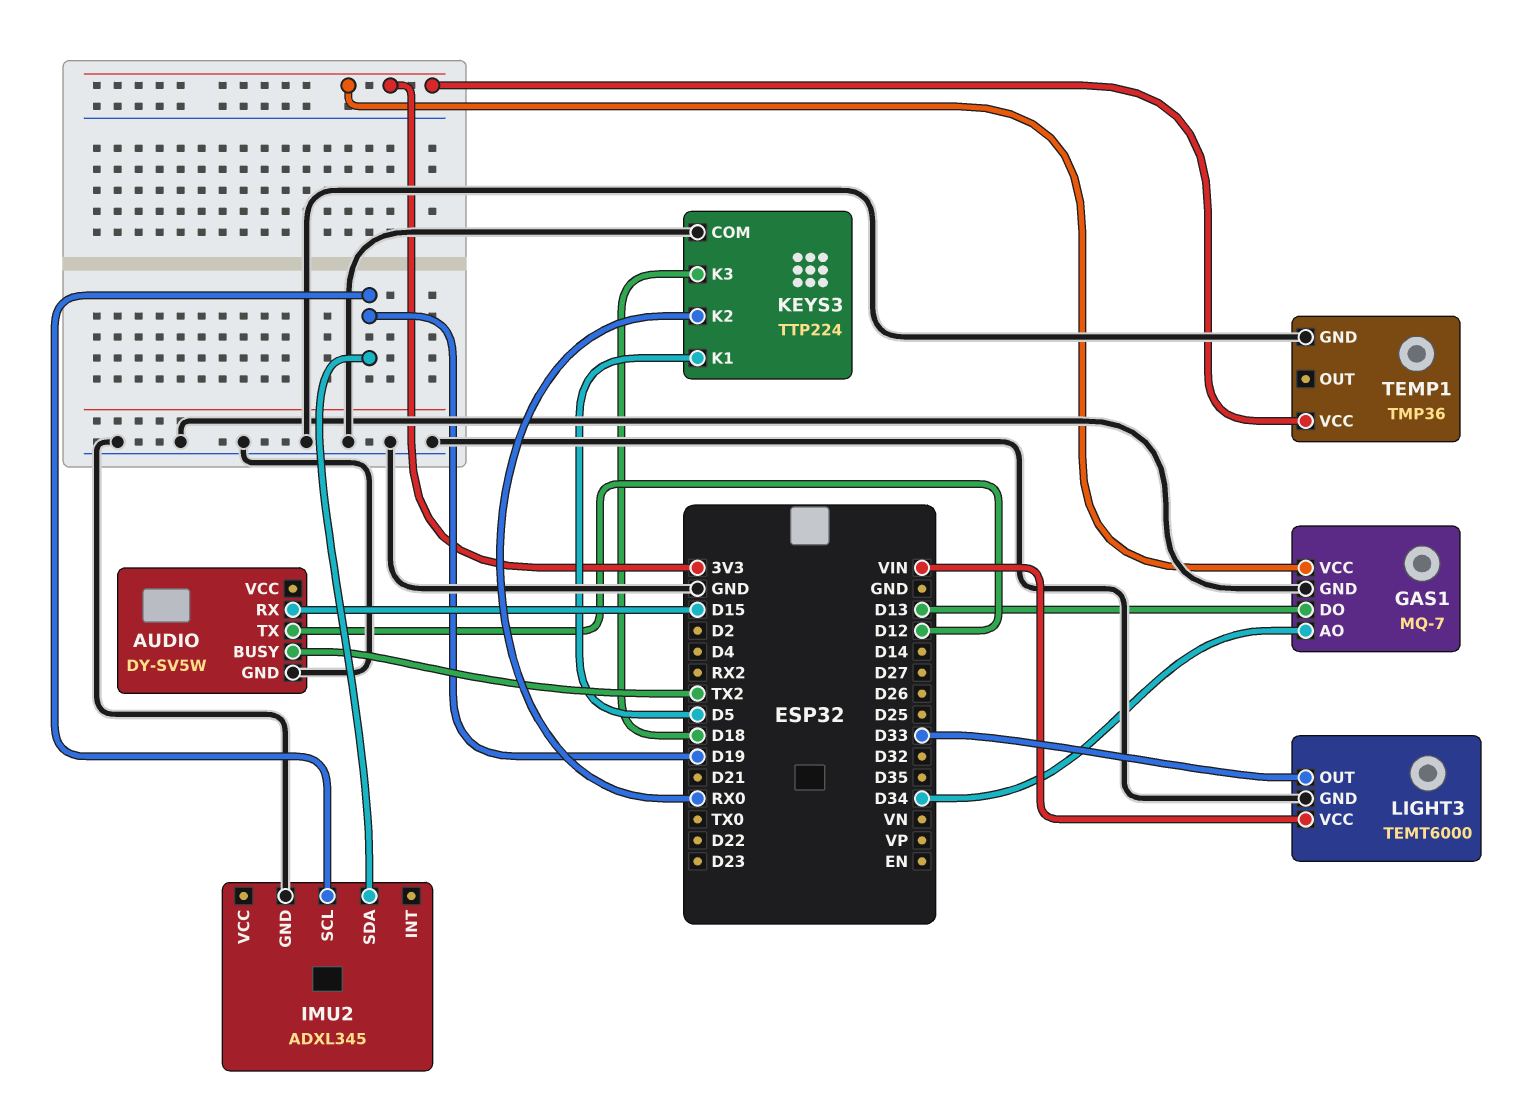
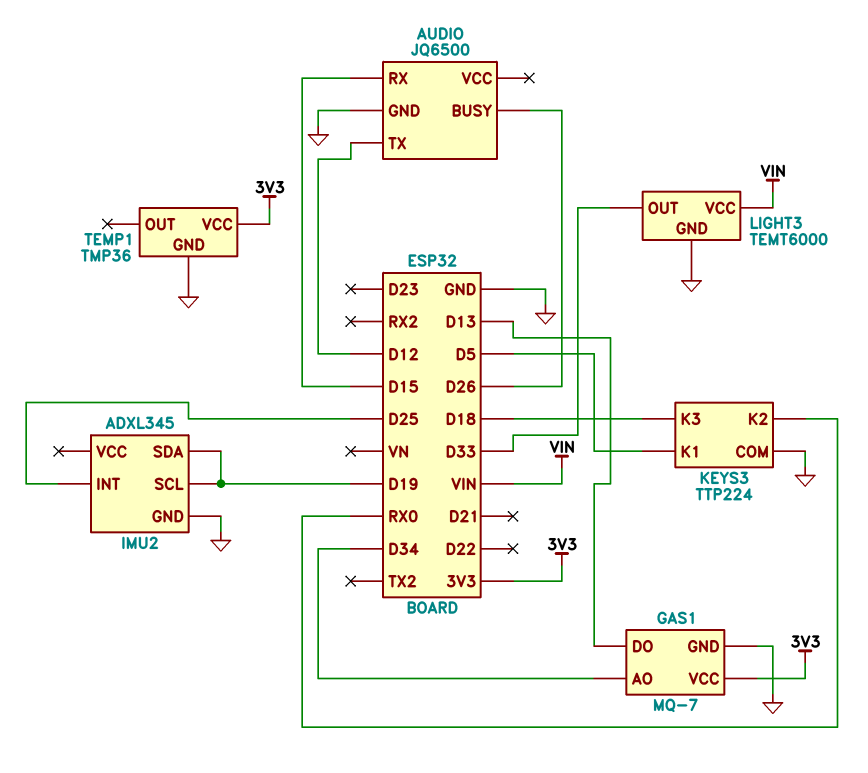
AUDIO: DY-SV5W -> JQ6500
AUDIO pin BUSY: TX2 -> D26
IMU2 pin INT: none -> D25

